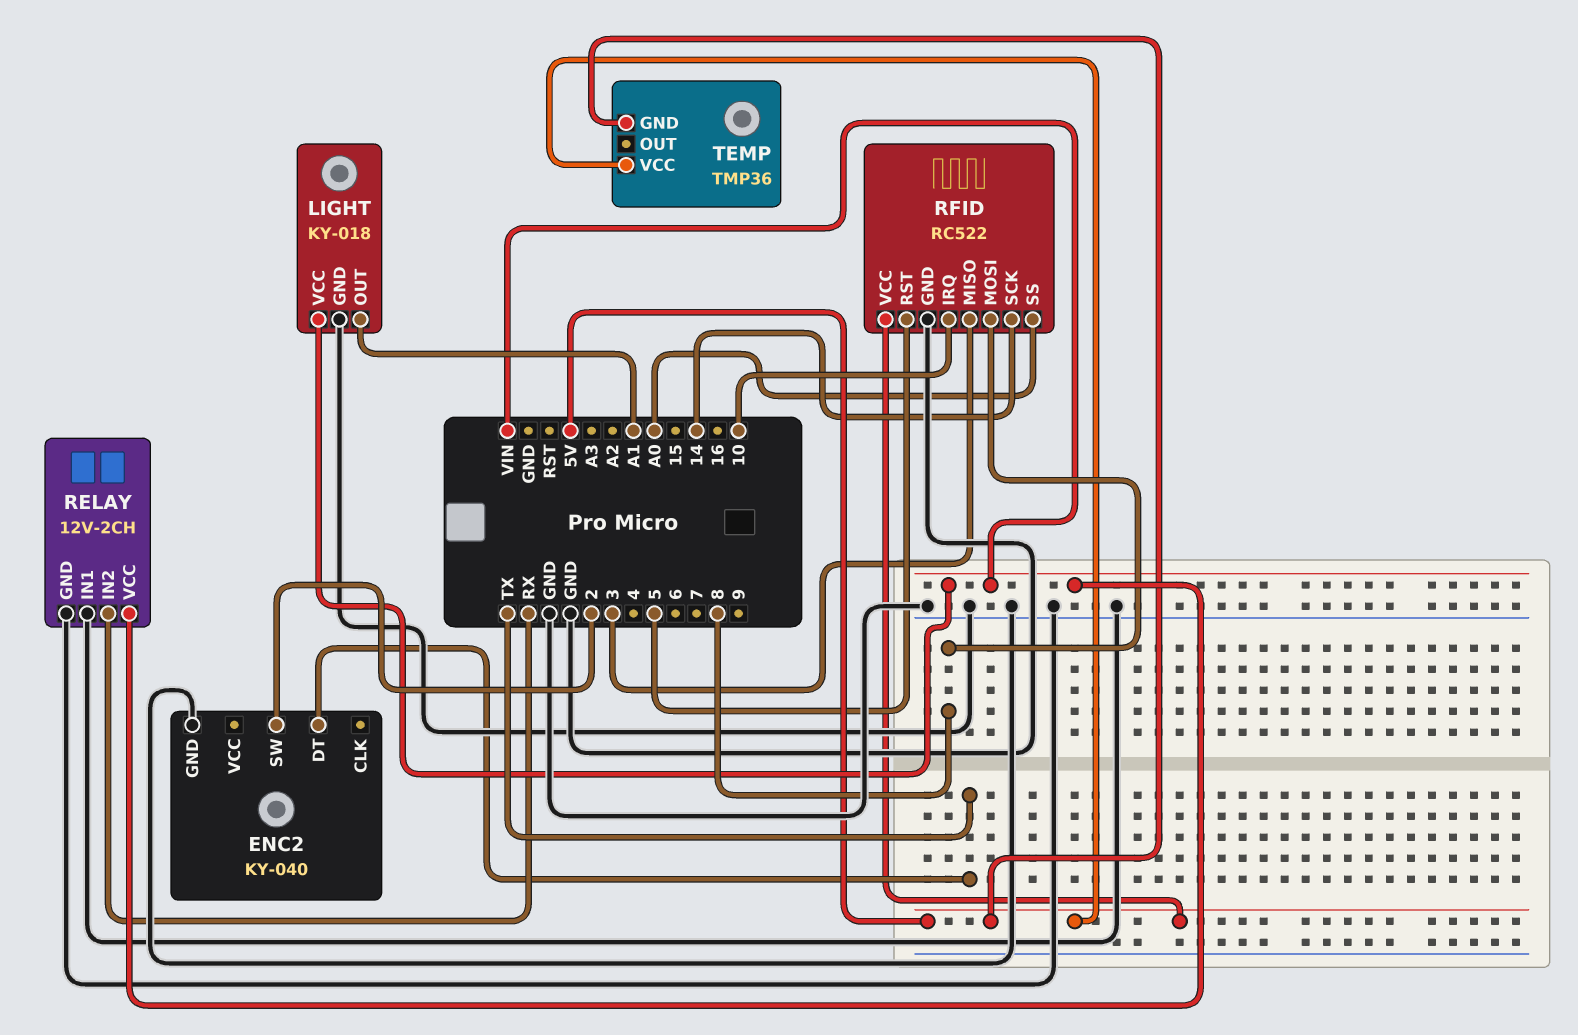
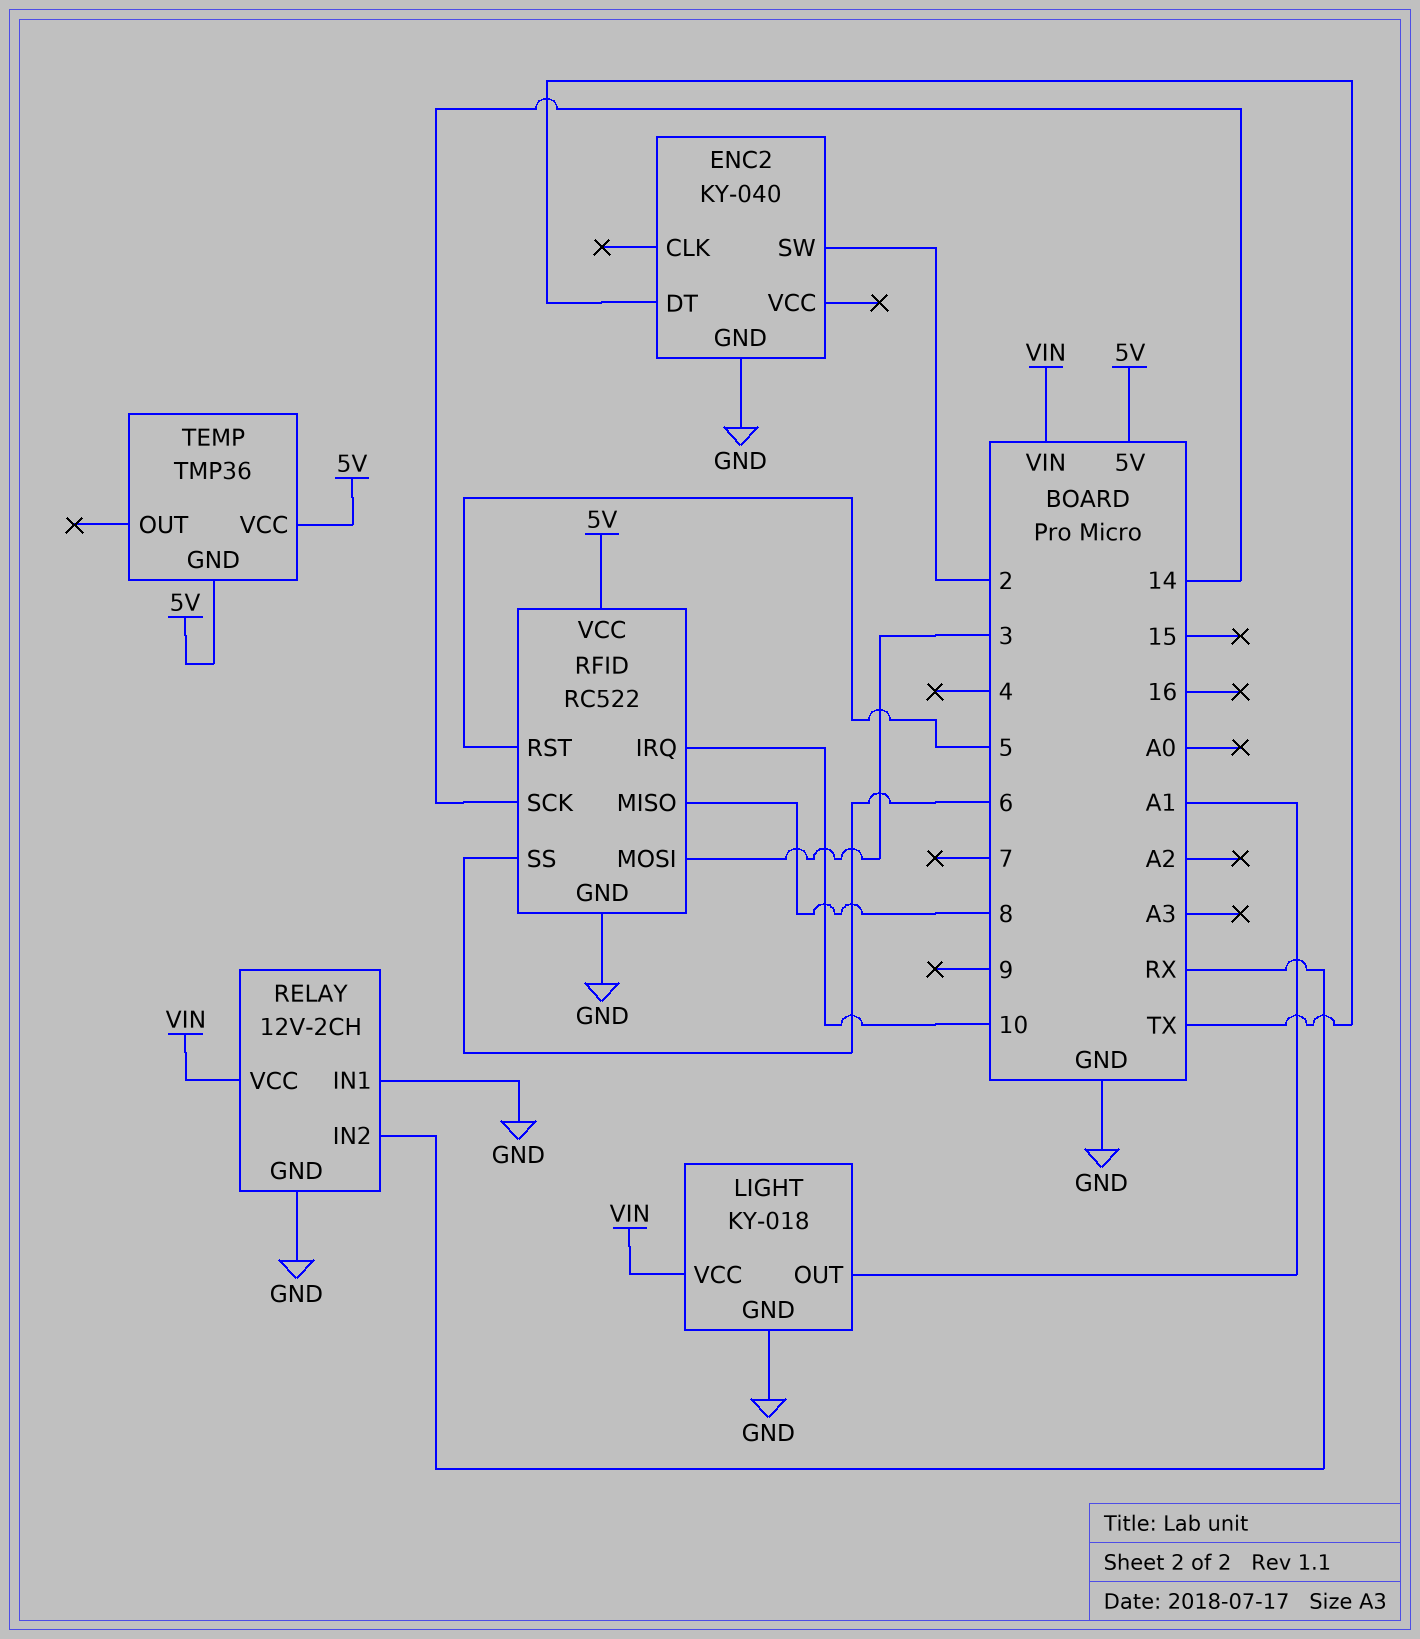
RFID pin MISO: 3 -> 8
RFID pin MOSI: 8 -> 3
RFID pin SS: A0 -> 6

